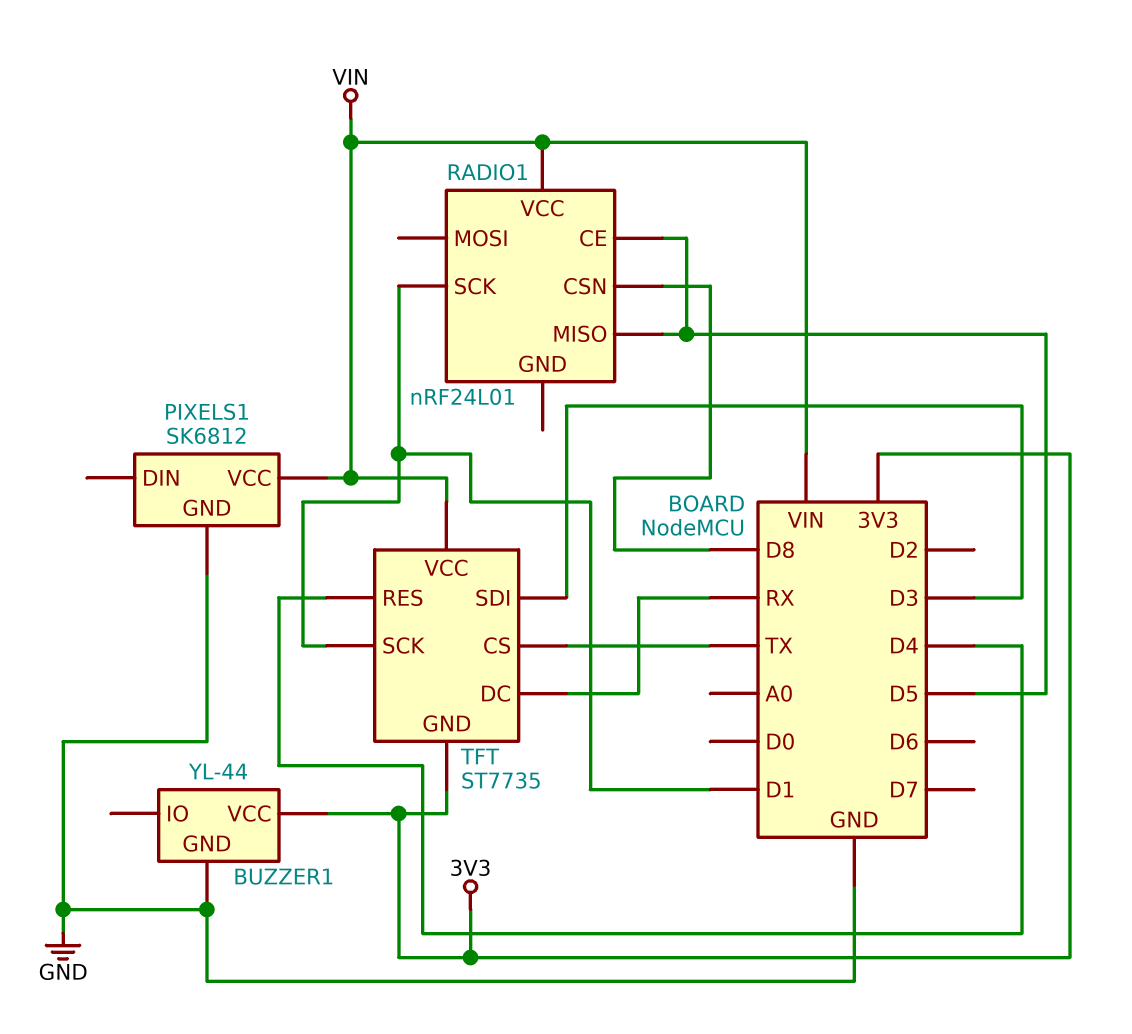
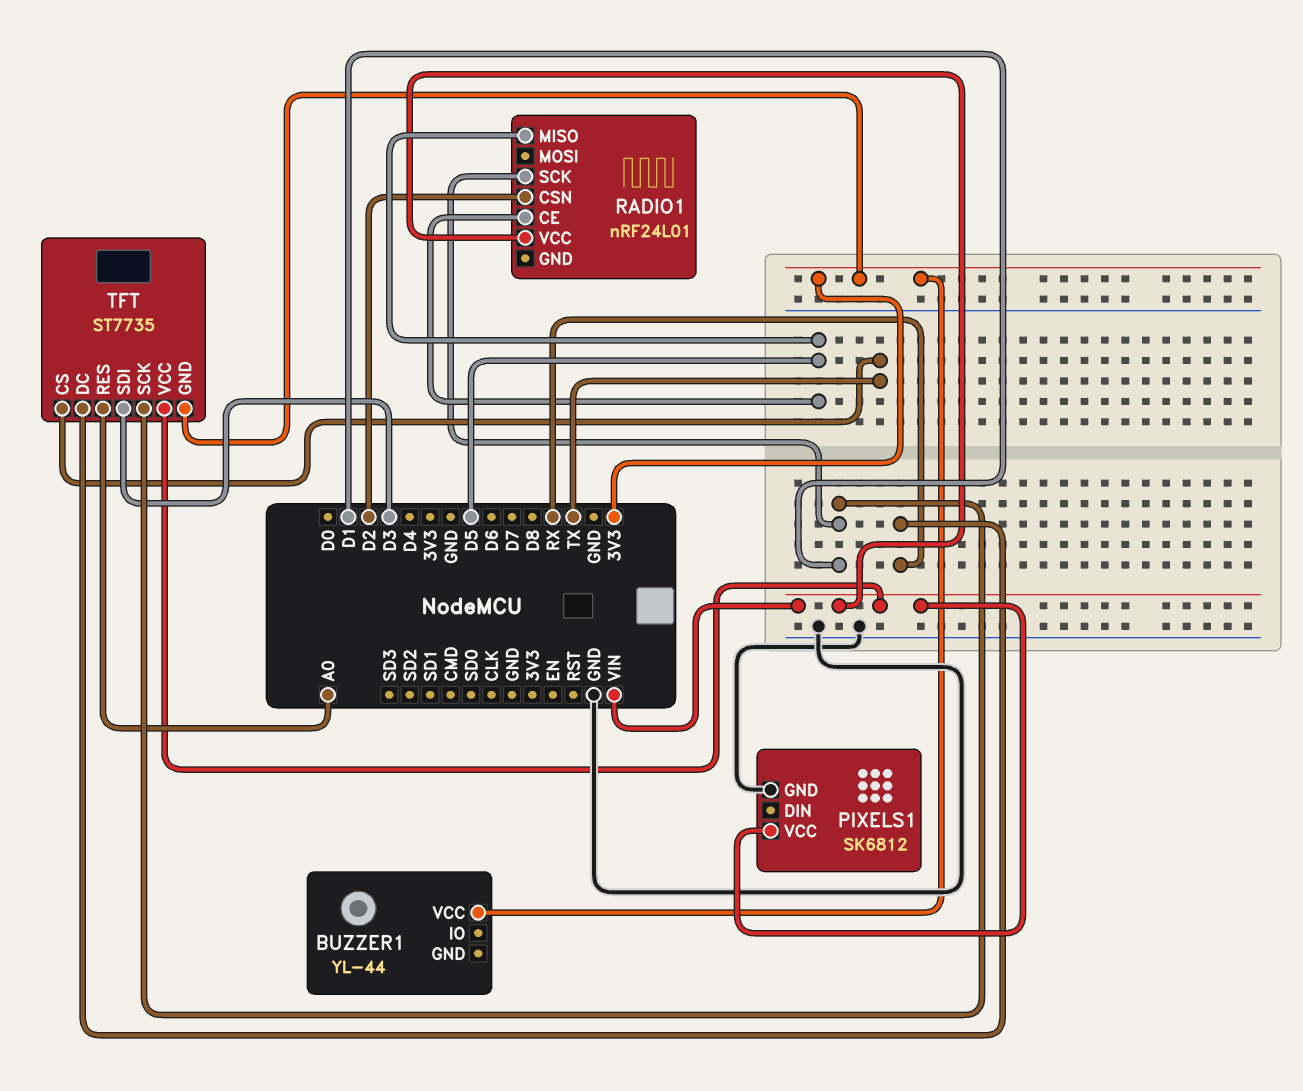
BUZZER1 pin GND: GND -> none
RADIO1 pin CSN: D8 -> D2
TFT pin RES: D4 -> A0

